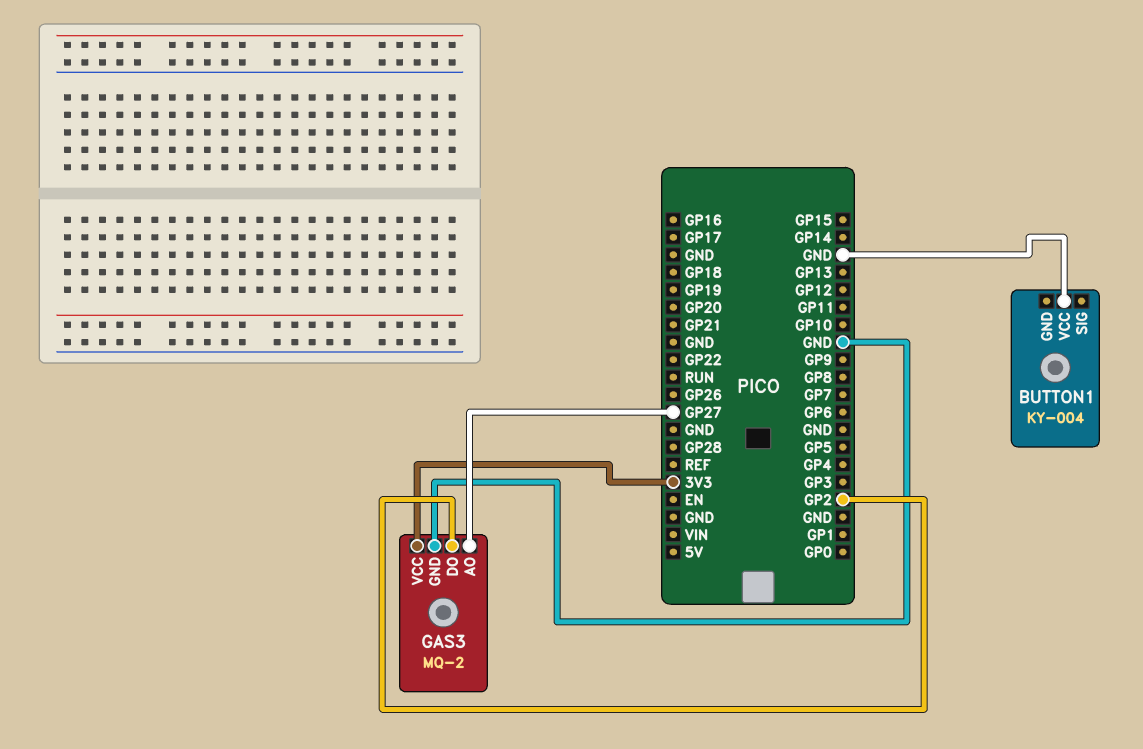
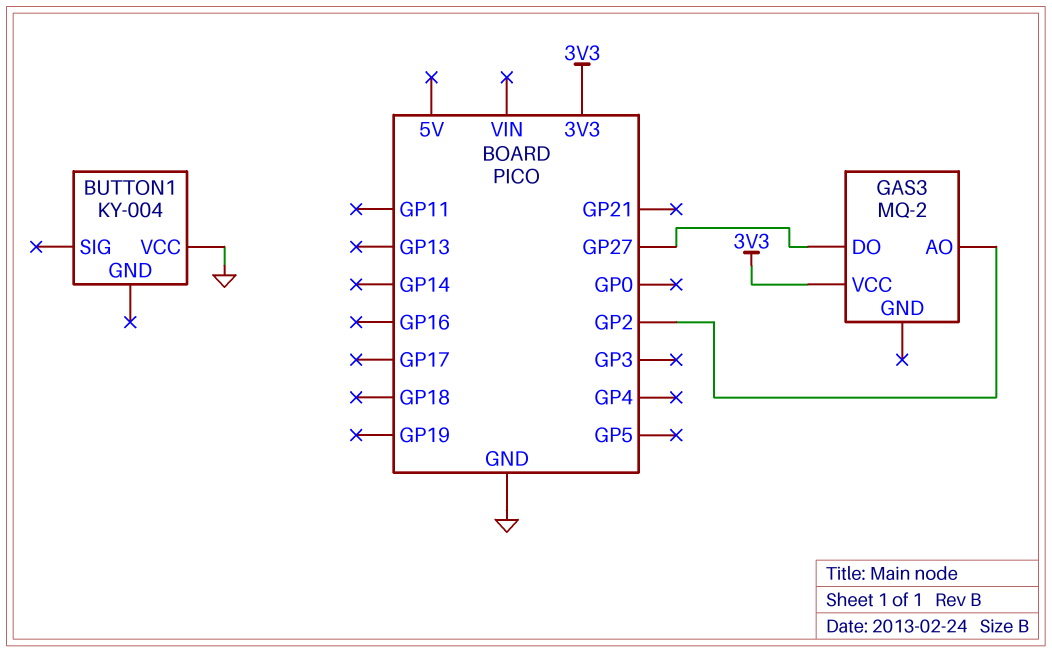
GAS3 pin AO: GP27 -> GP2
GAS3 pin DO: GP2 -> GP27
GAS3 pin GND: GND -> none

